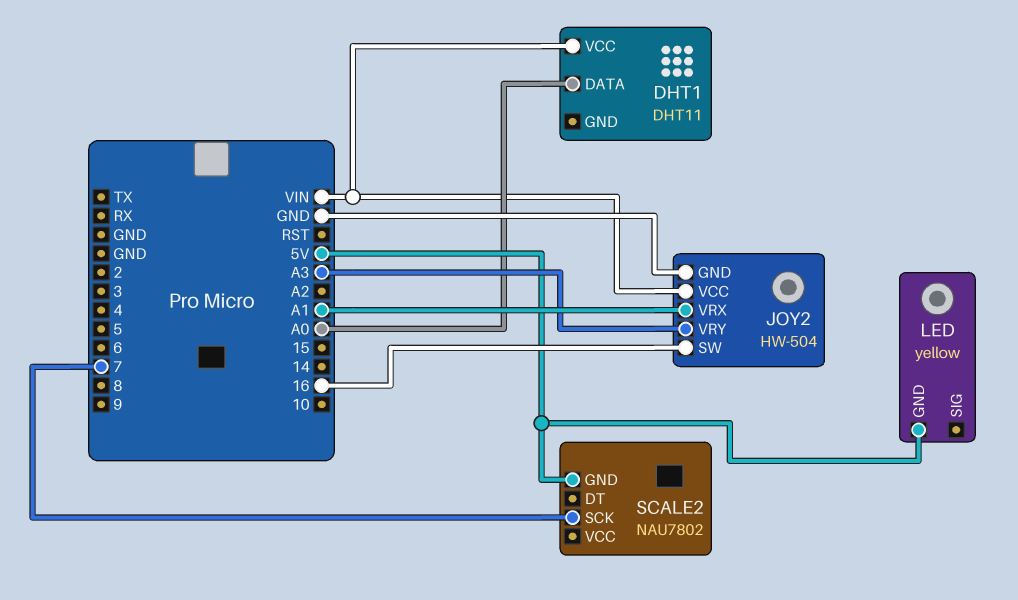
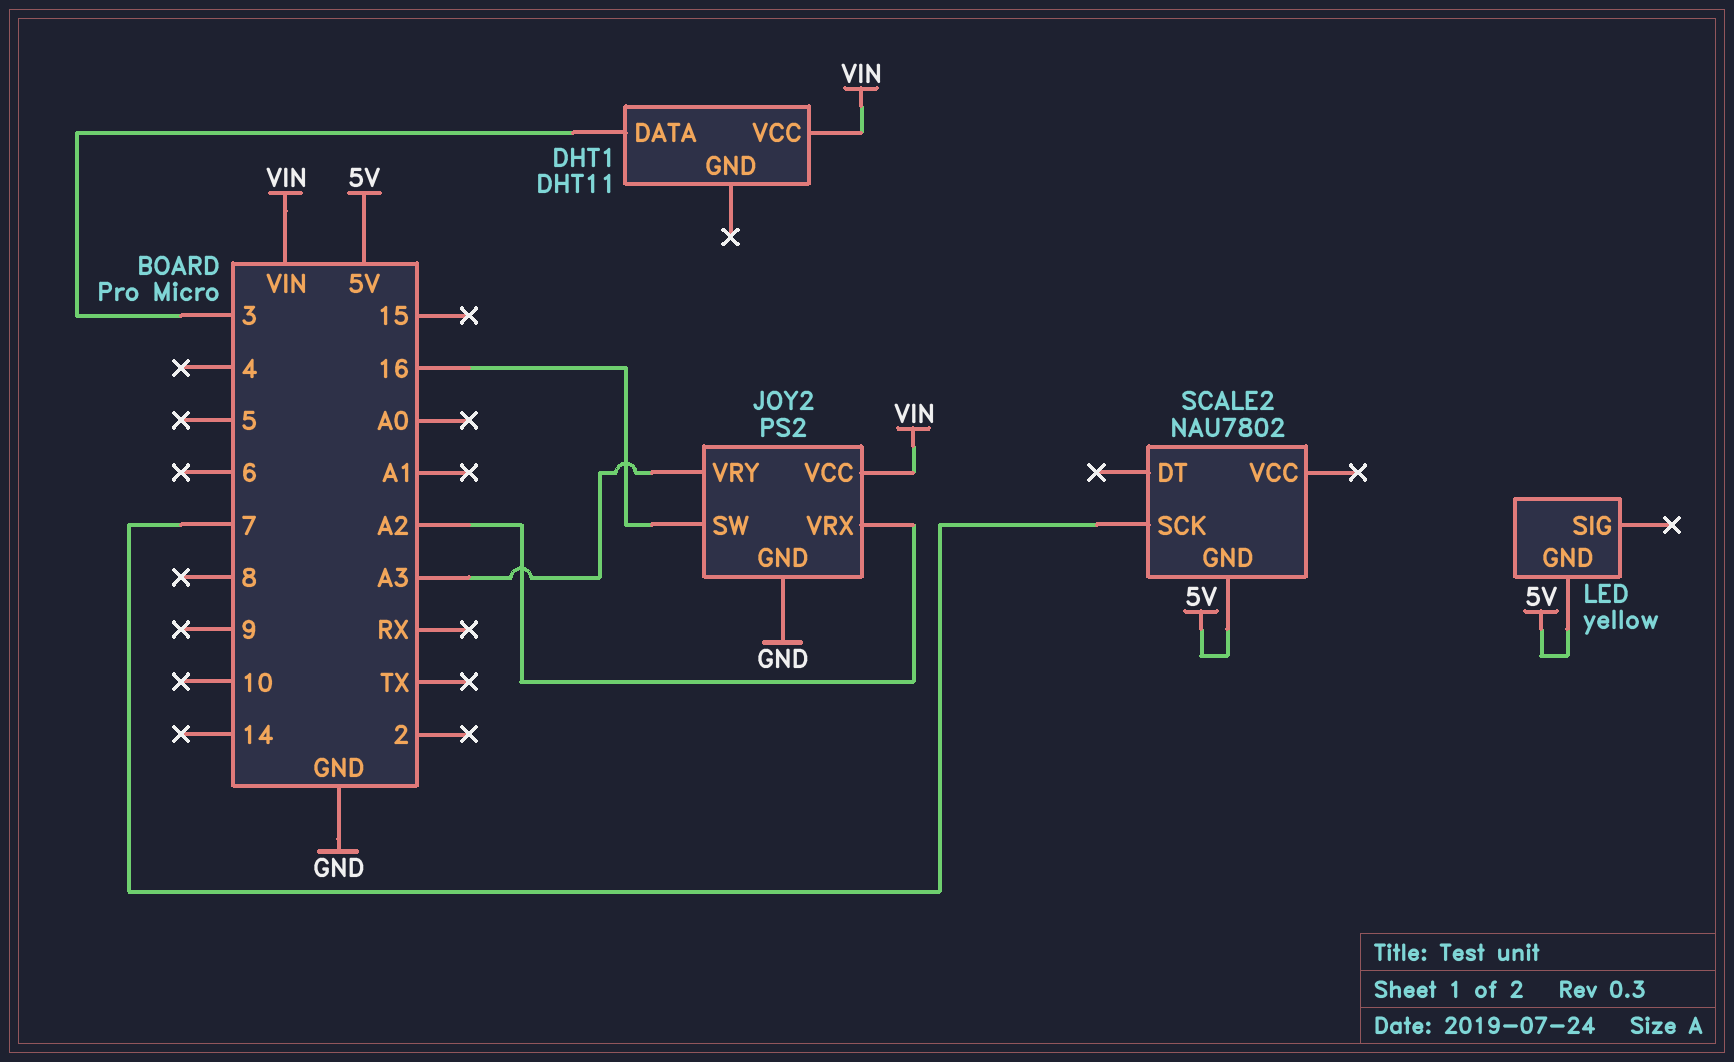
DHT1 pin DATA: A0 -> 3
JOY2: HW-504 -> PS2
JOY2 pin VRX: A1 -> A2

